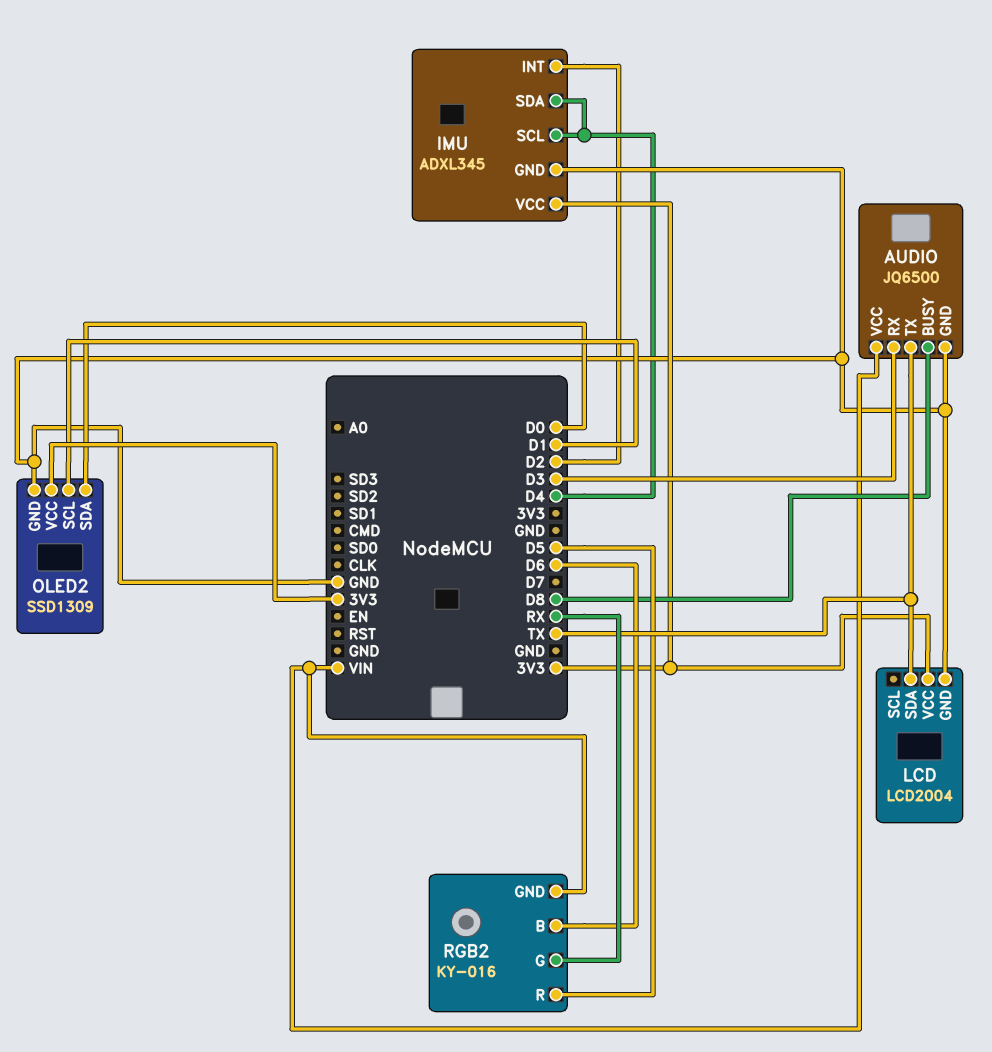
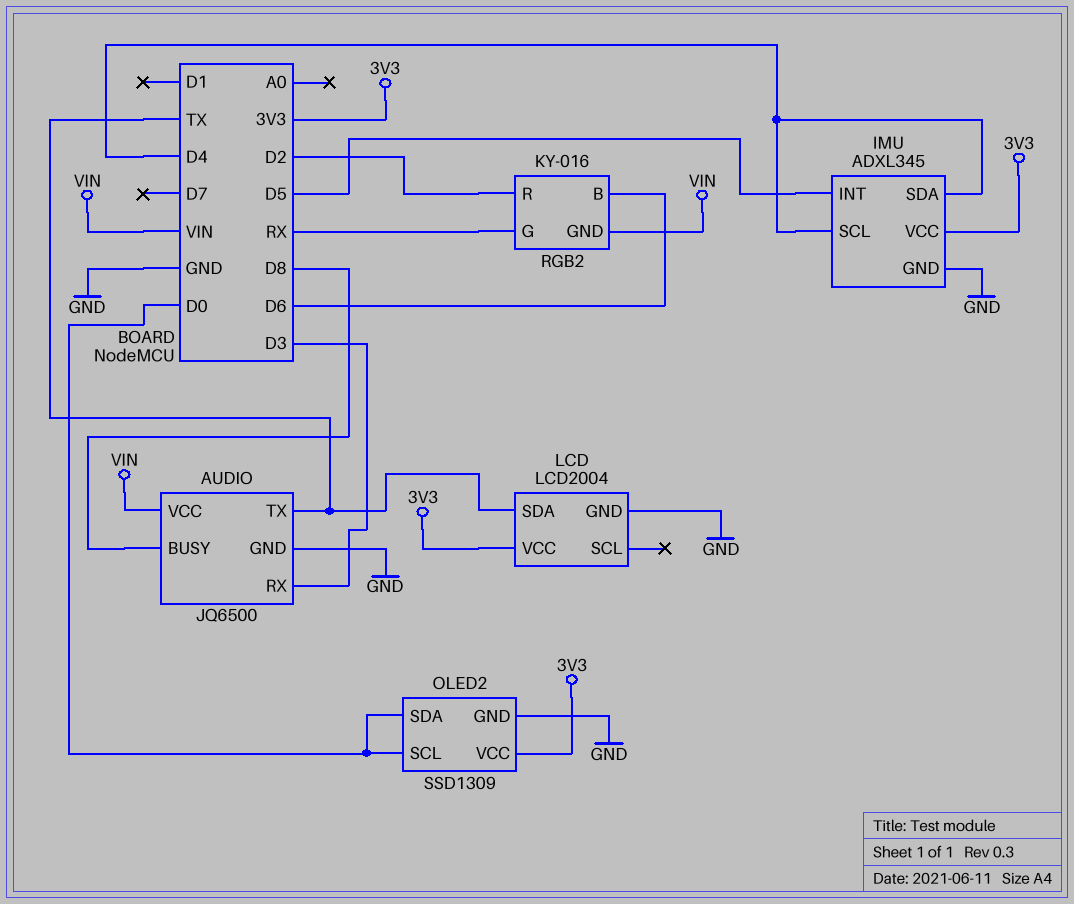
IMU pin INT: D2 -> D5
OLED2 pin SCL: D1 -> D0
RGB2 pin R: D5 -> D2

